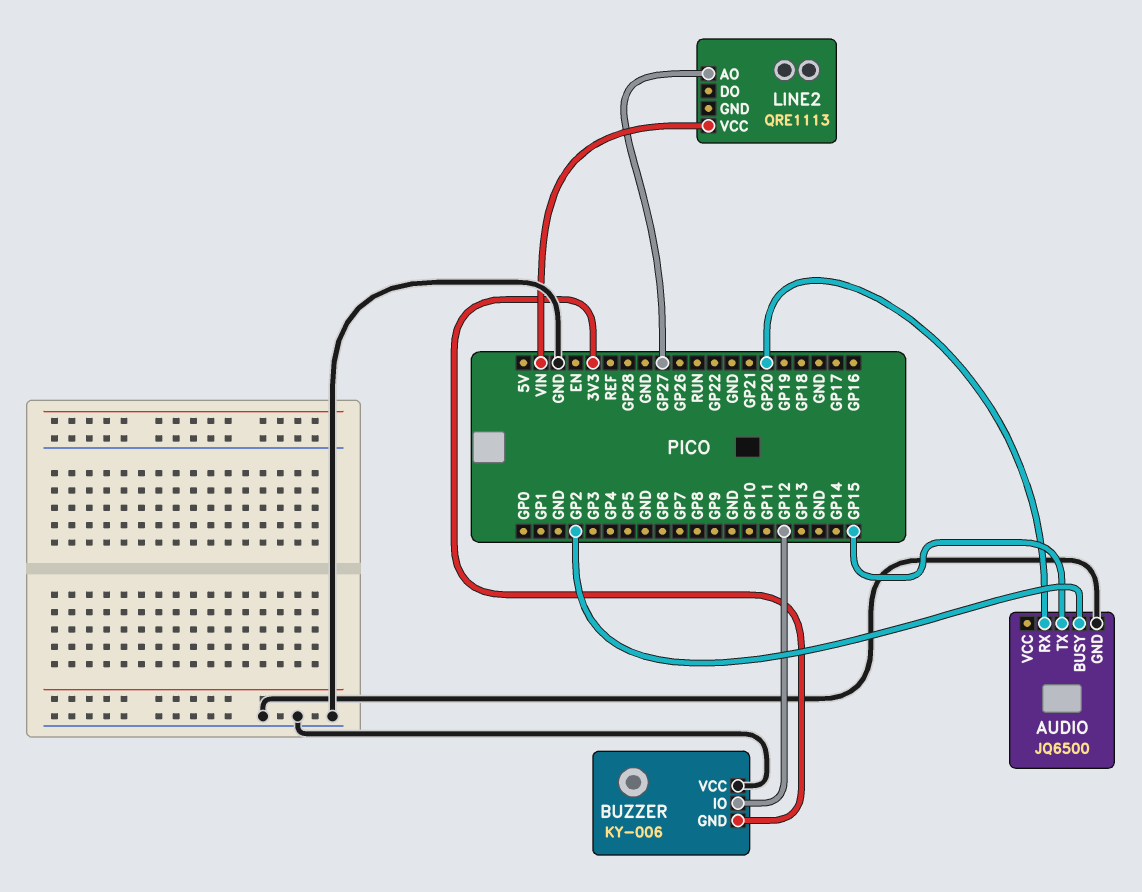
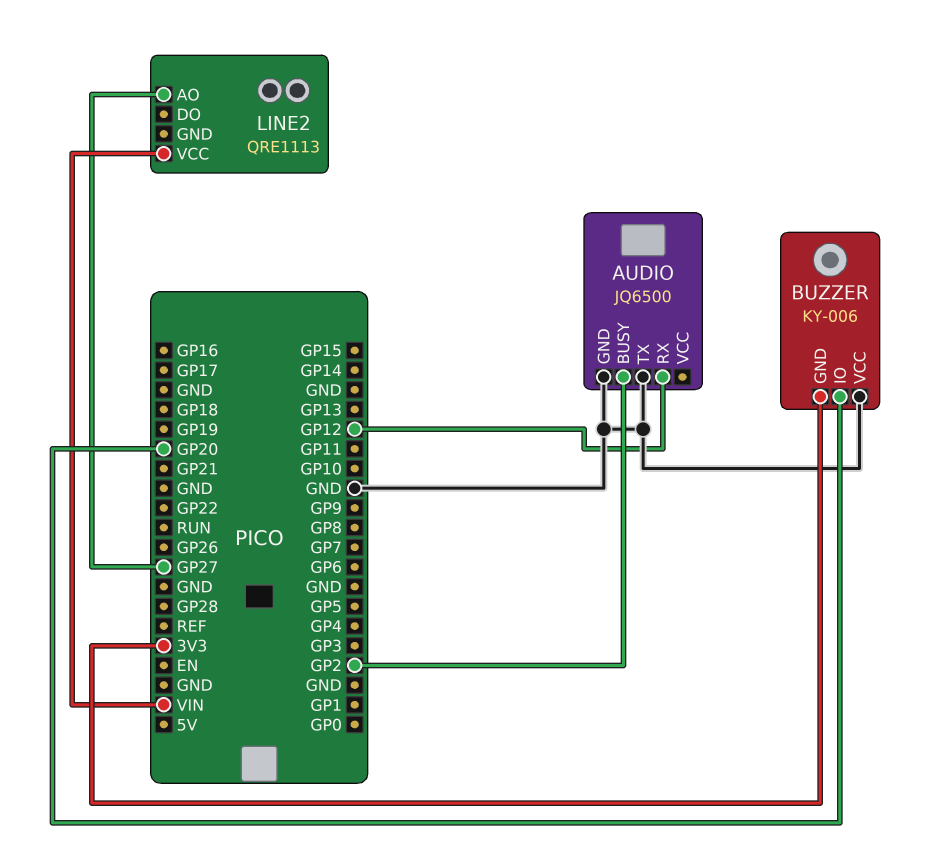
AUDIO pin RX: GP20 -> GP12
AUDIO pin TX: GP15 -> GND
BUZZER pin IO: GP12 -> GP20

